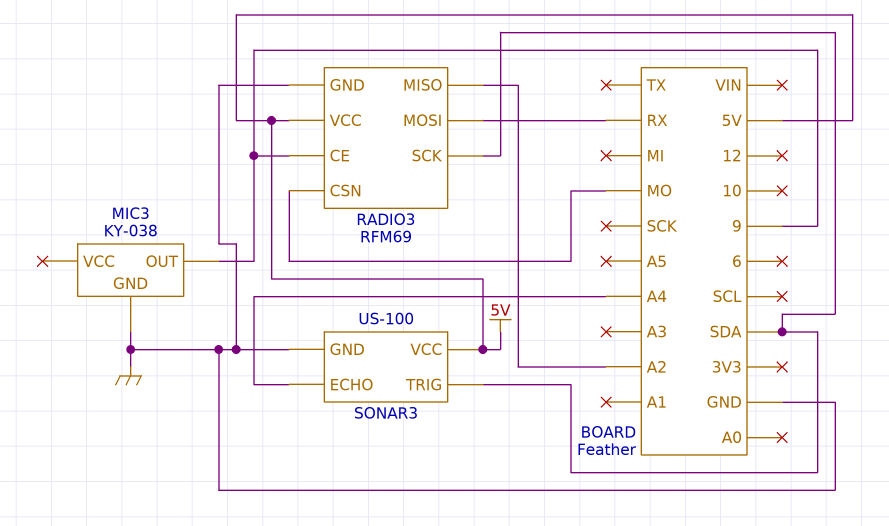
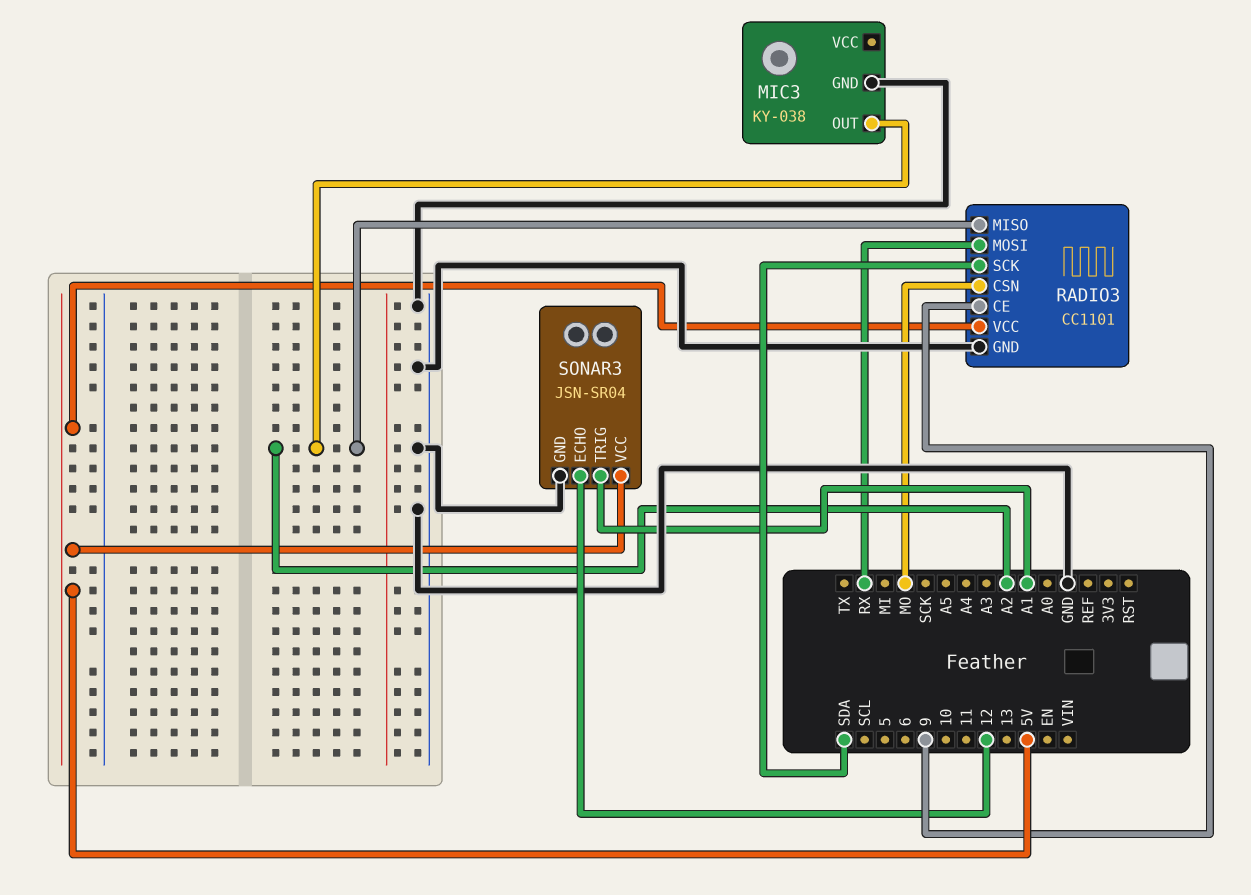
MIC3 pin OUT: 9 -> A2
RADIO3: RFM69 -> CC1101
SONAR3: US-100 -> JSN-SR04
SONAR3 pin ECHO: A4 -> 12
SONAR3 pin TRIG: SDA -> A1

